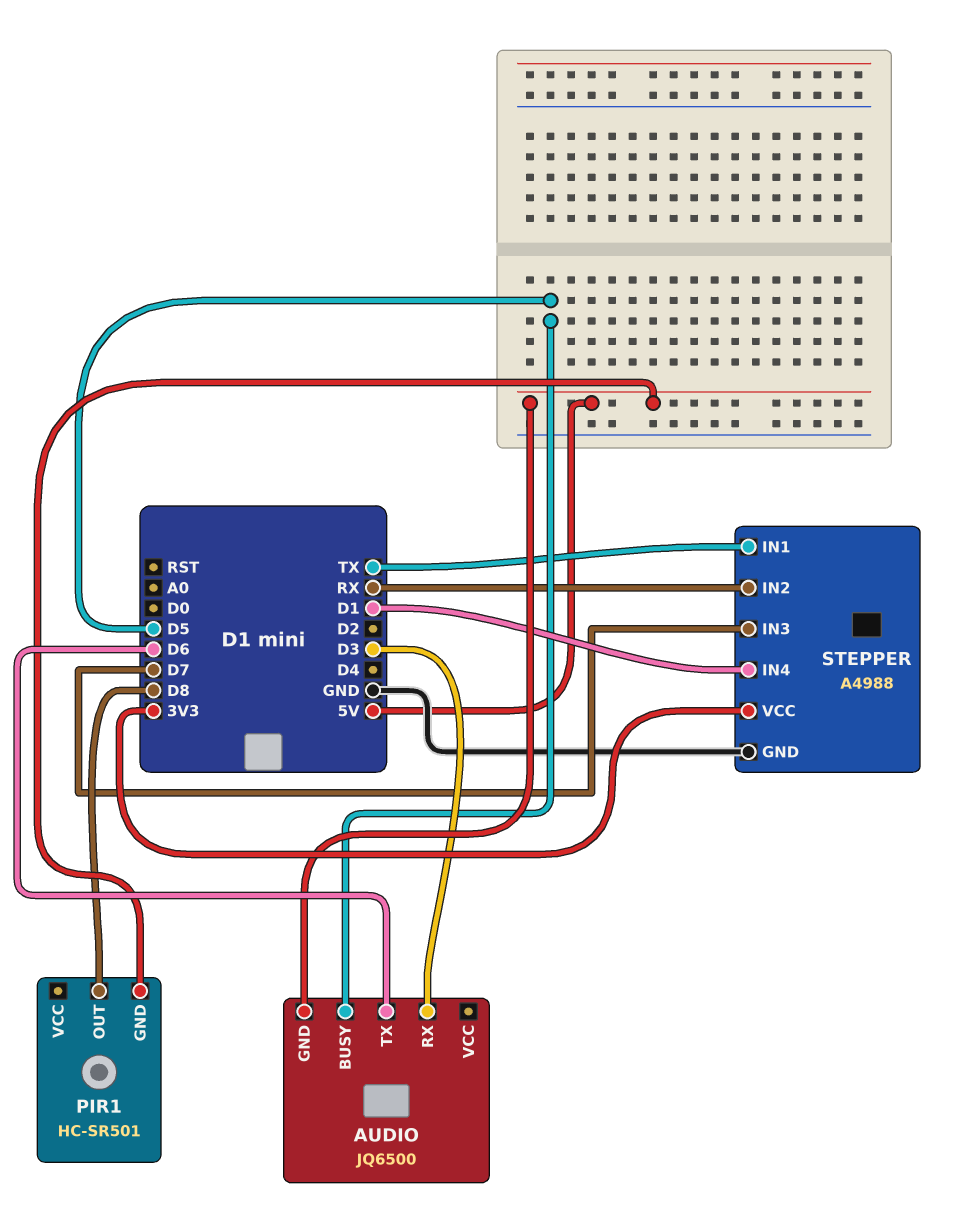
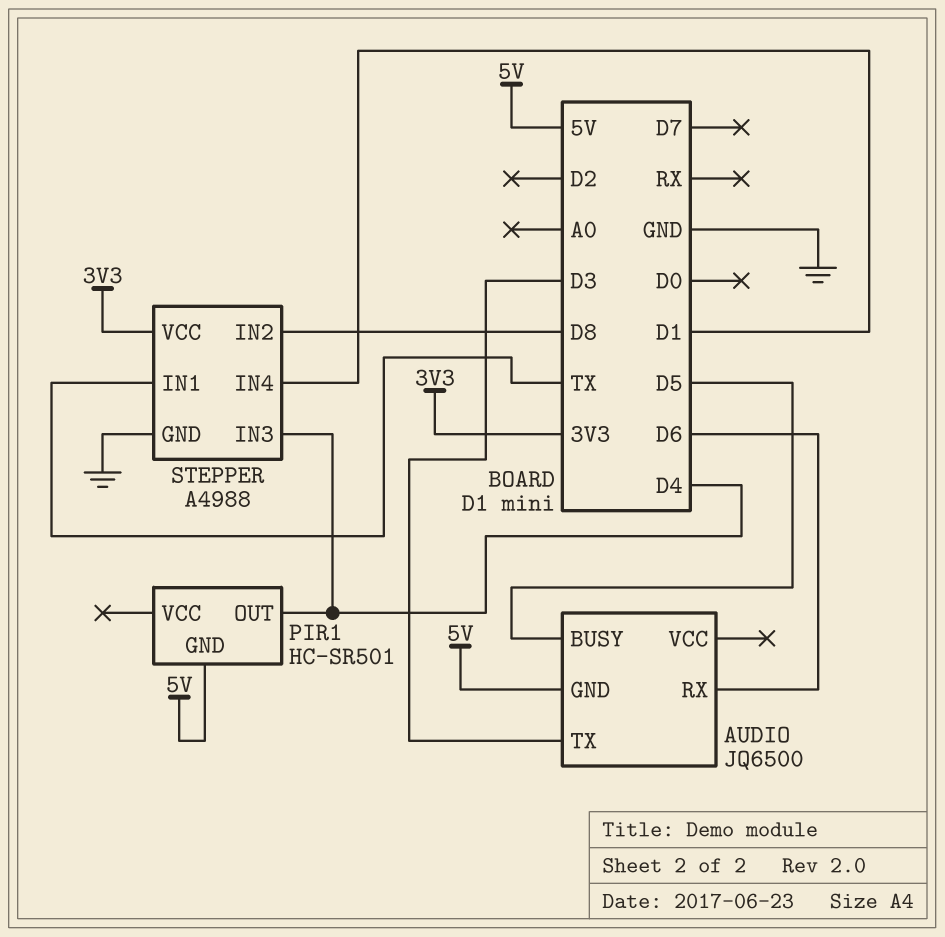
AUDIO pin RX: D3 -> D6
AUDIO pin TX: D6 -> D3
PIR1 pin OUT: D8 -> D4
STEPPER pin IN2: RX -> D8
STEPPER pin IN3: D7 -> D4

